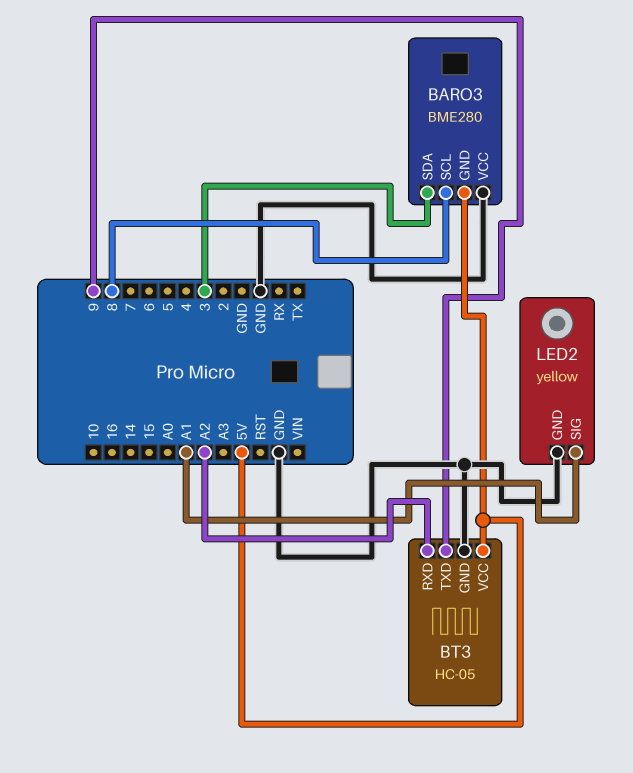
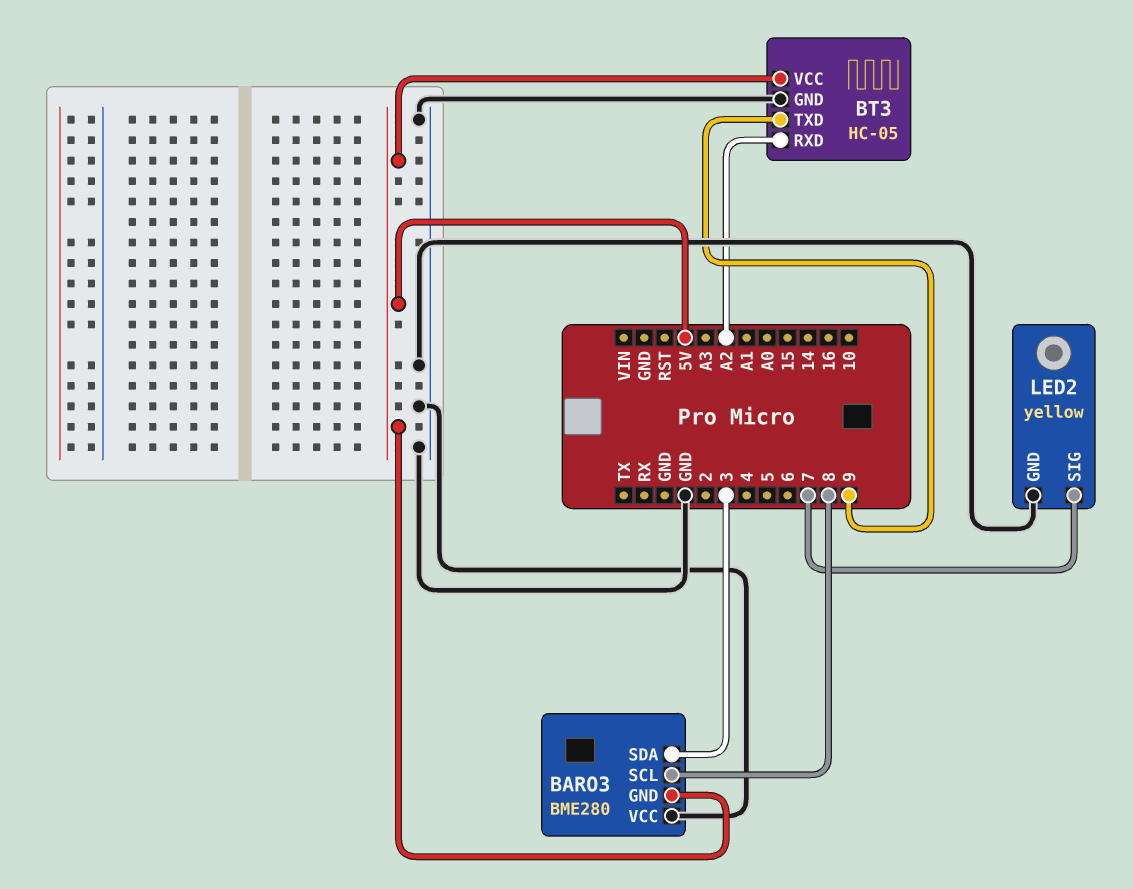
LED2 pin SIG: A1 -> 7

